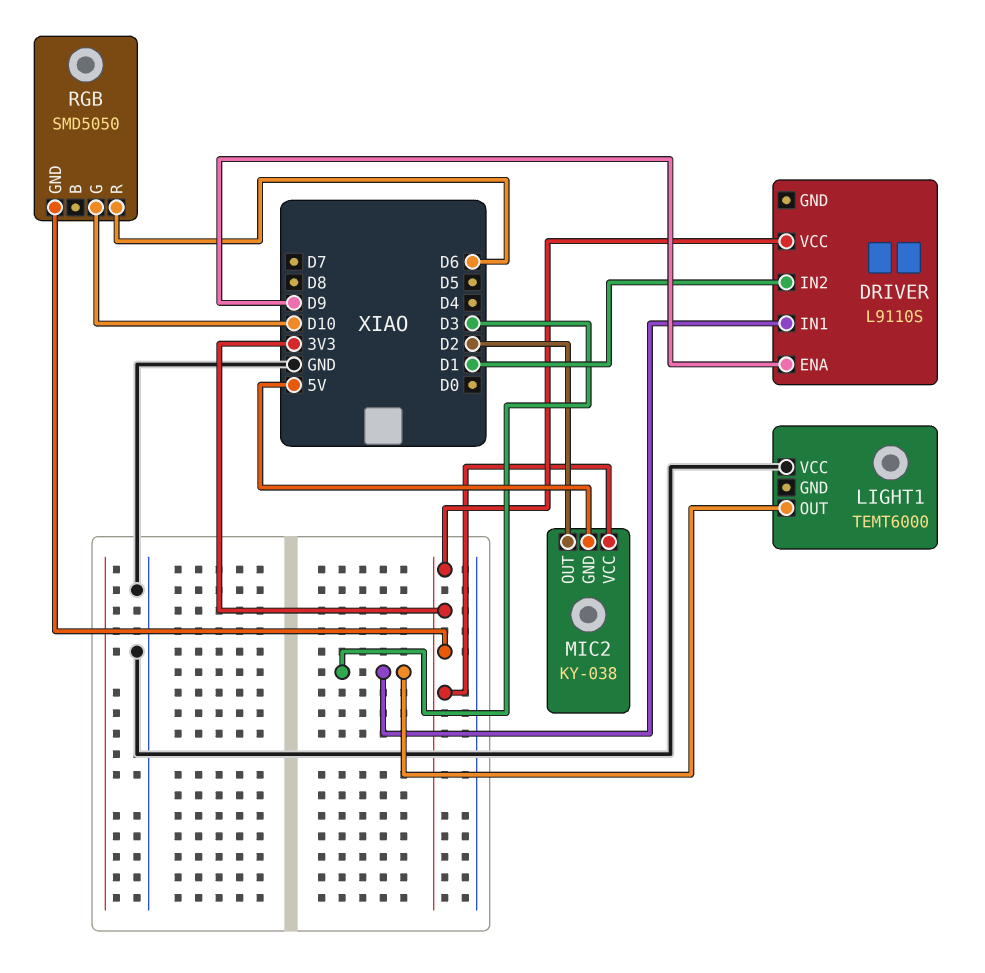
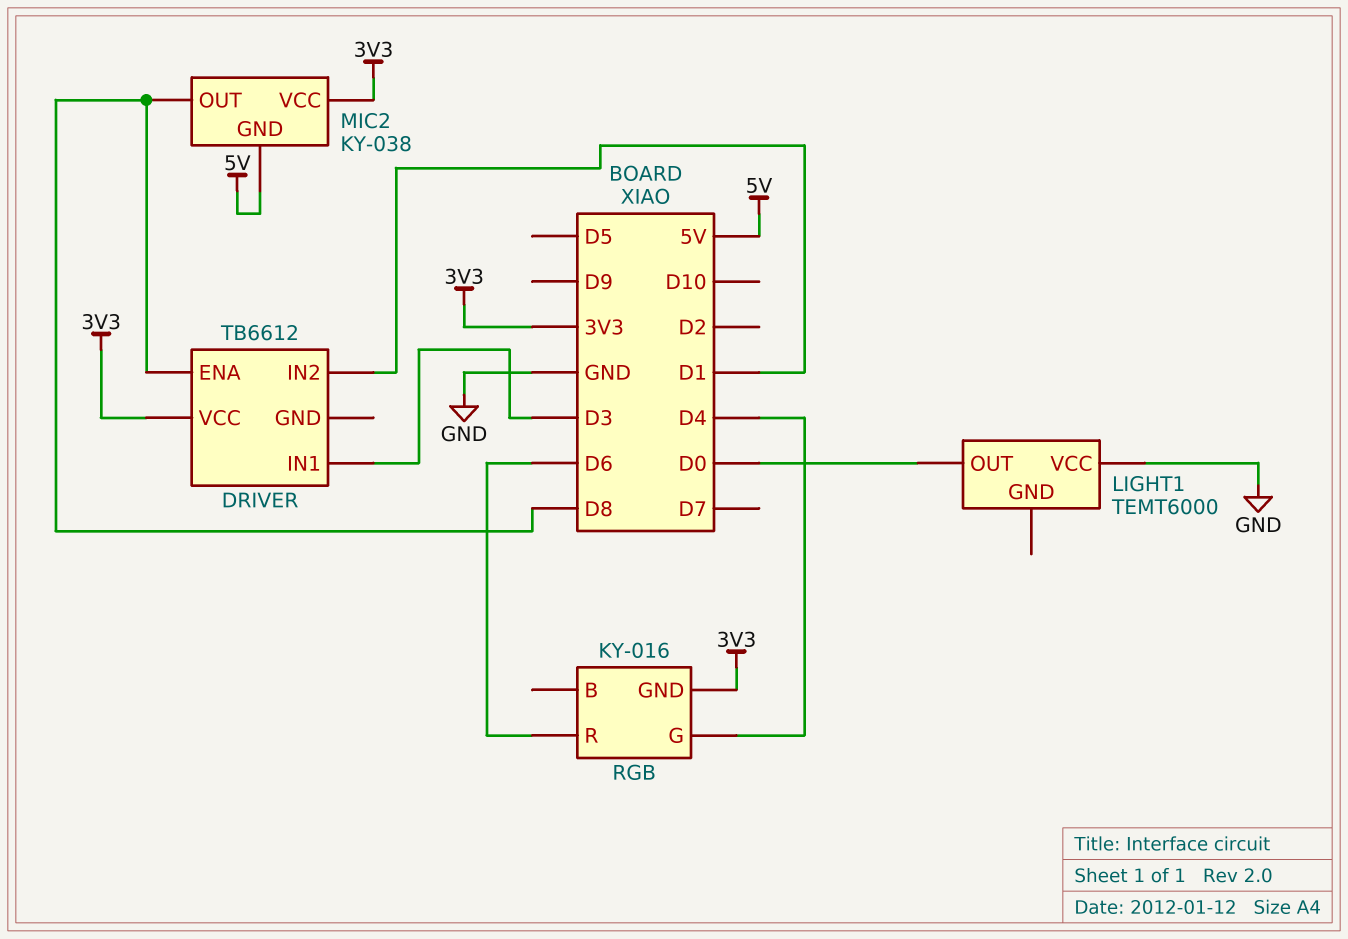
DRIVER: L9110S -> TB6612
DRIVER pin ENA: D9 -> D8
LIGHT1 pin OUT: D3 -> D0
MIC2 pin OUT: D2 -> D8
RGB: SMD5050 -> KY-016
RGB pin G: D10 -> D4

